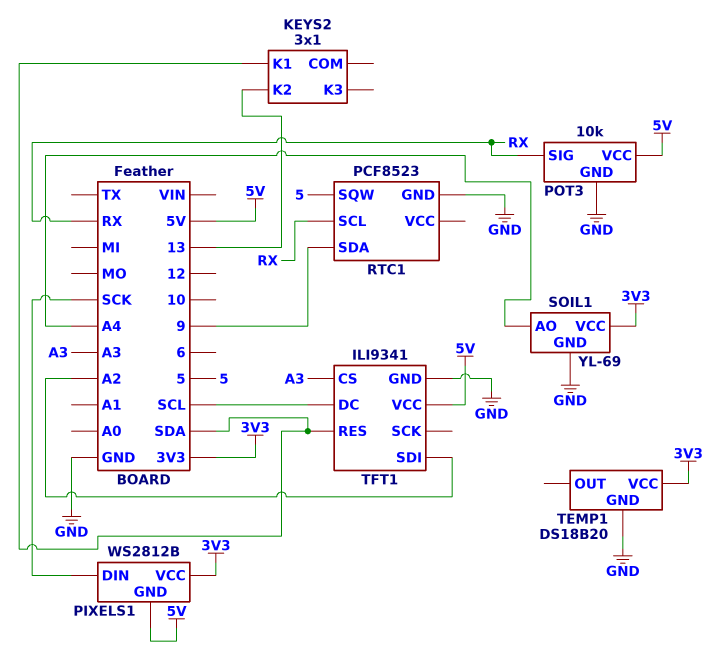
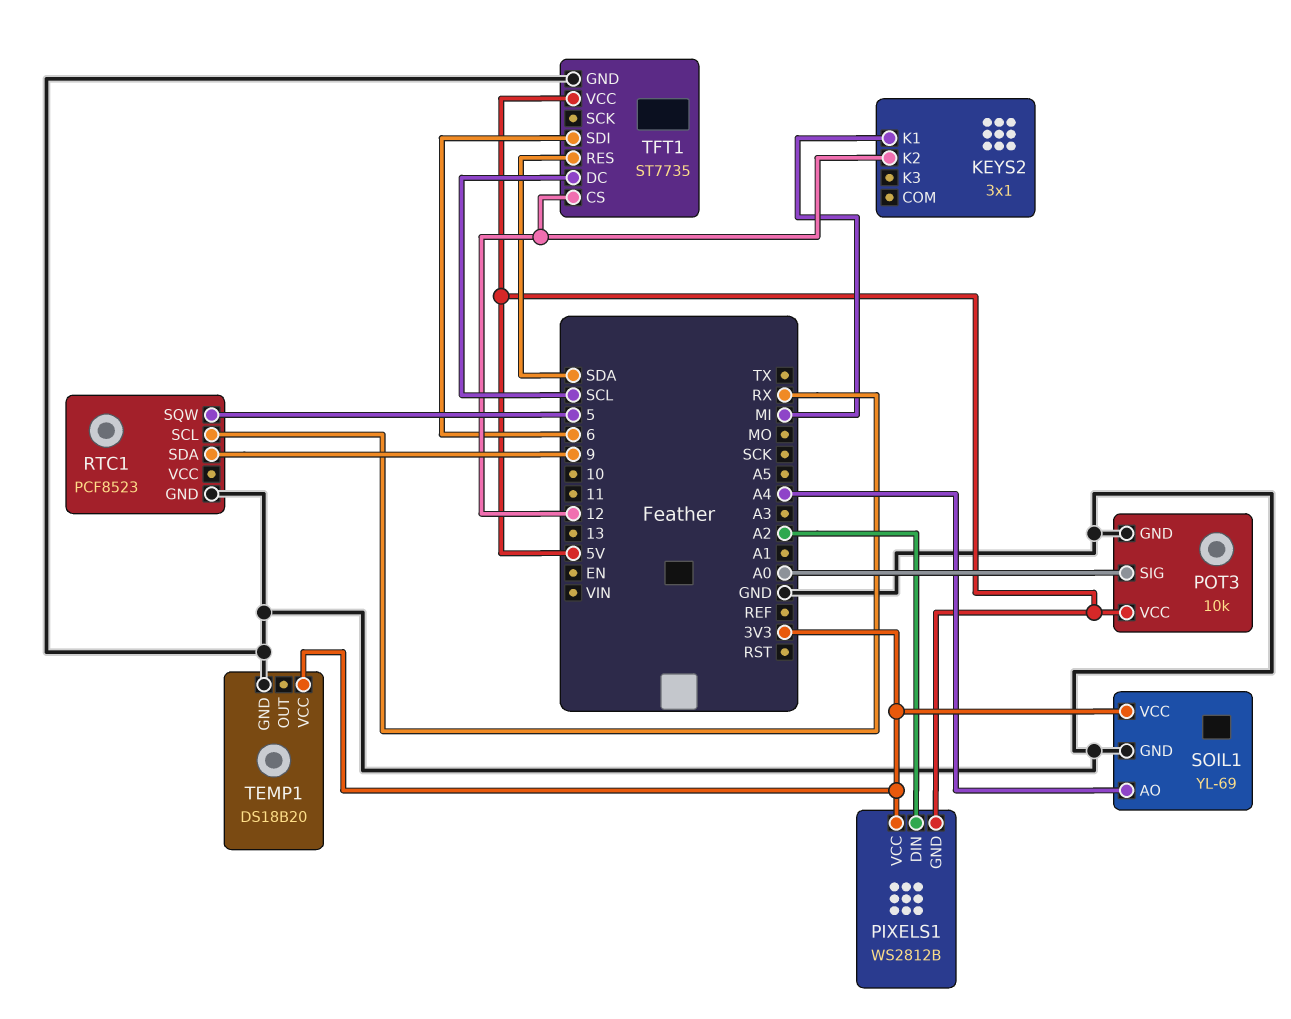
KEYS2 pin K1: SDA -> MI
KEYS2 pin K2: 13 -> 12
PIXELS1 pin DIN: SCK -> A2
POT3 pin SIG: RX -> A0
TFT1: ILI9341 -> ST7735
TFT1 pin CS: A3 -> 12
TFT1 pin SDI: A2 -> 6

